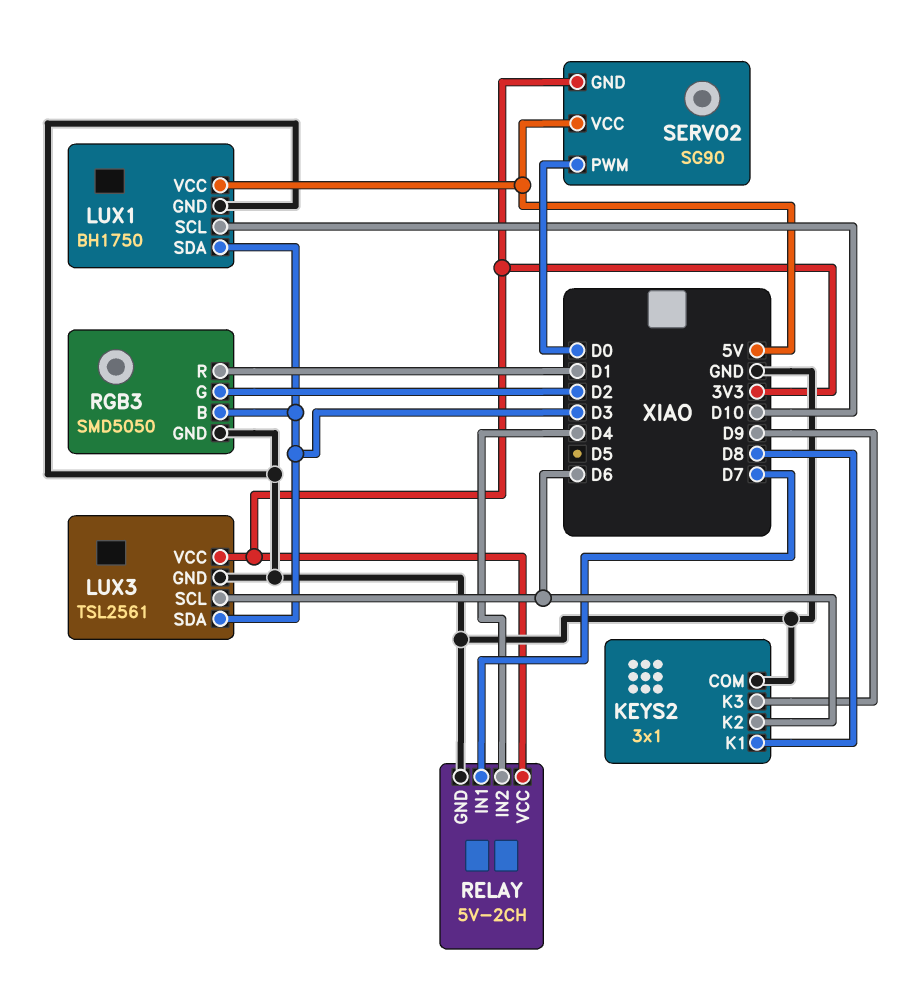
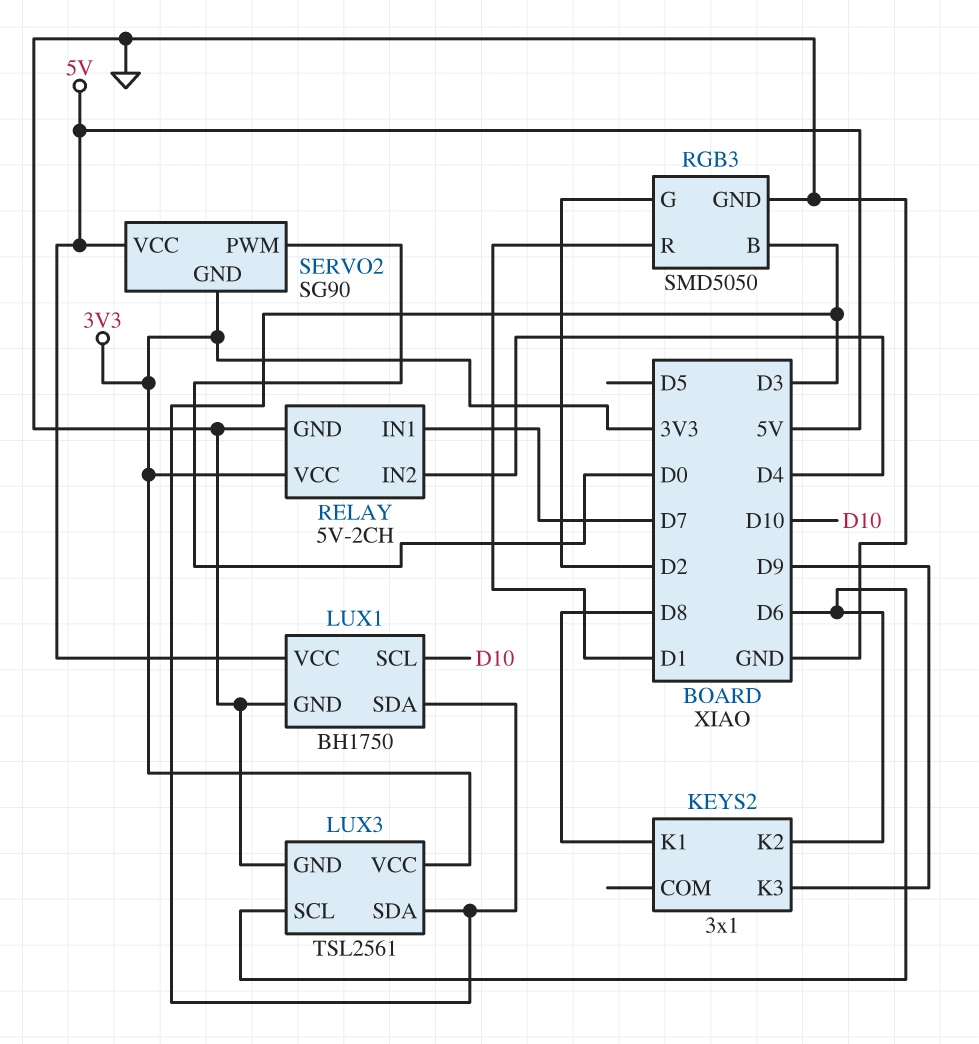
KEYS2 pin COM: GND -> none

